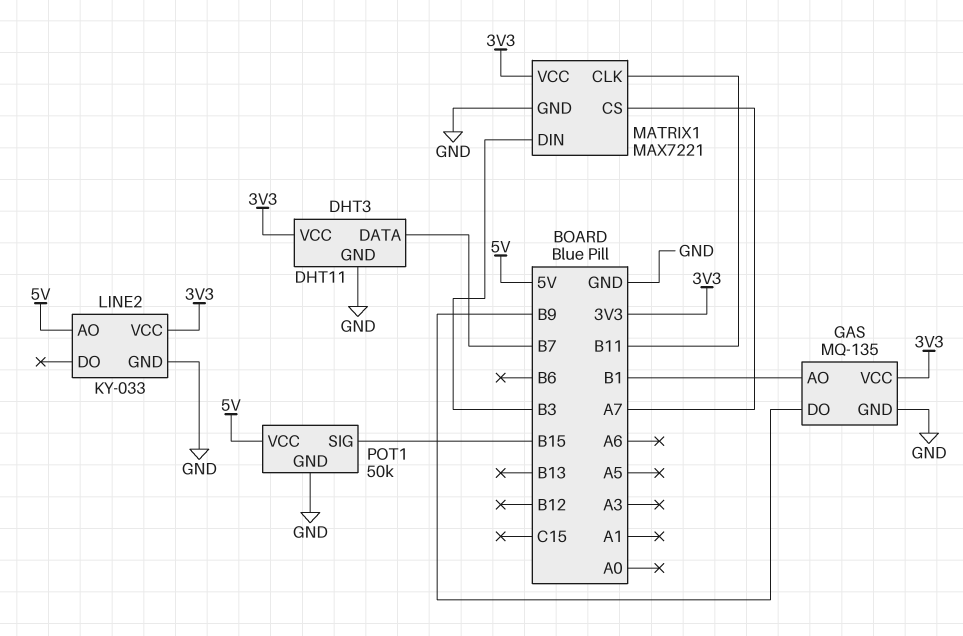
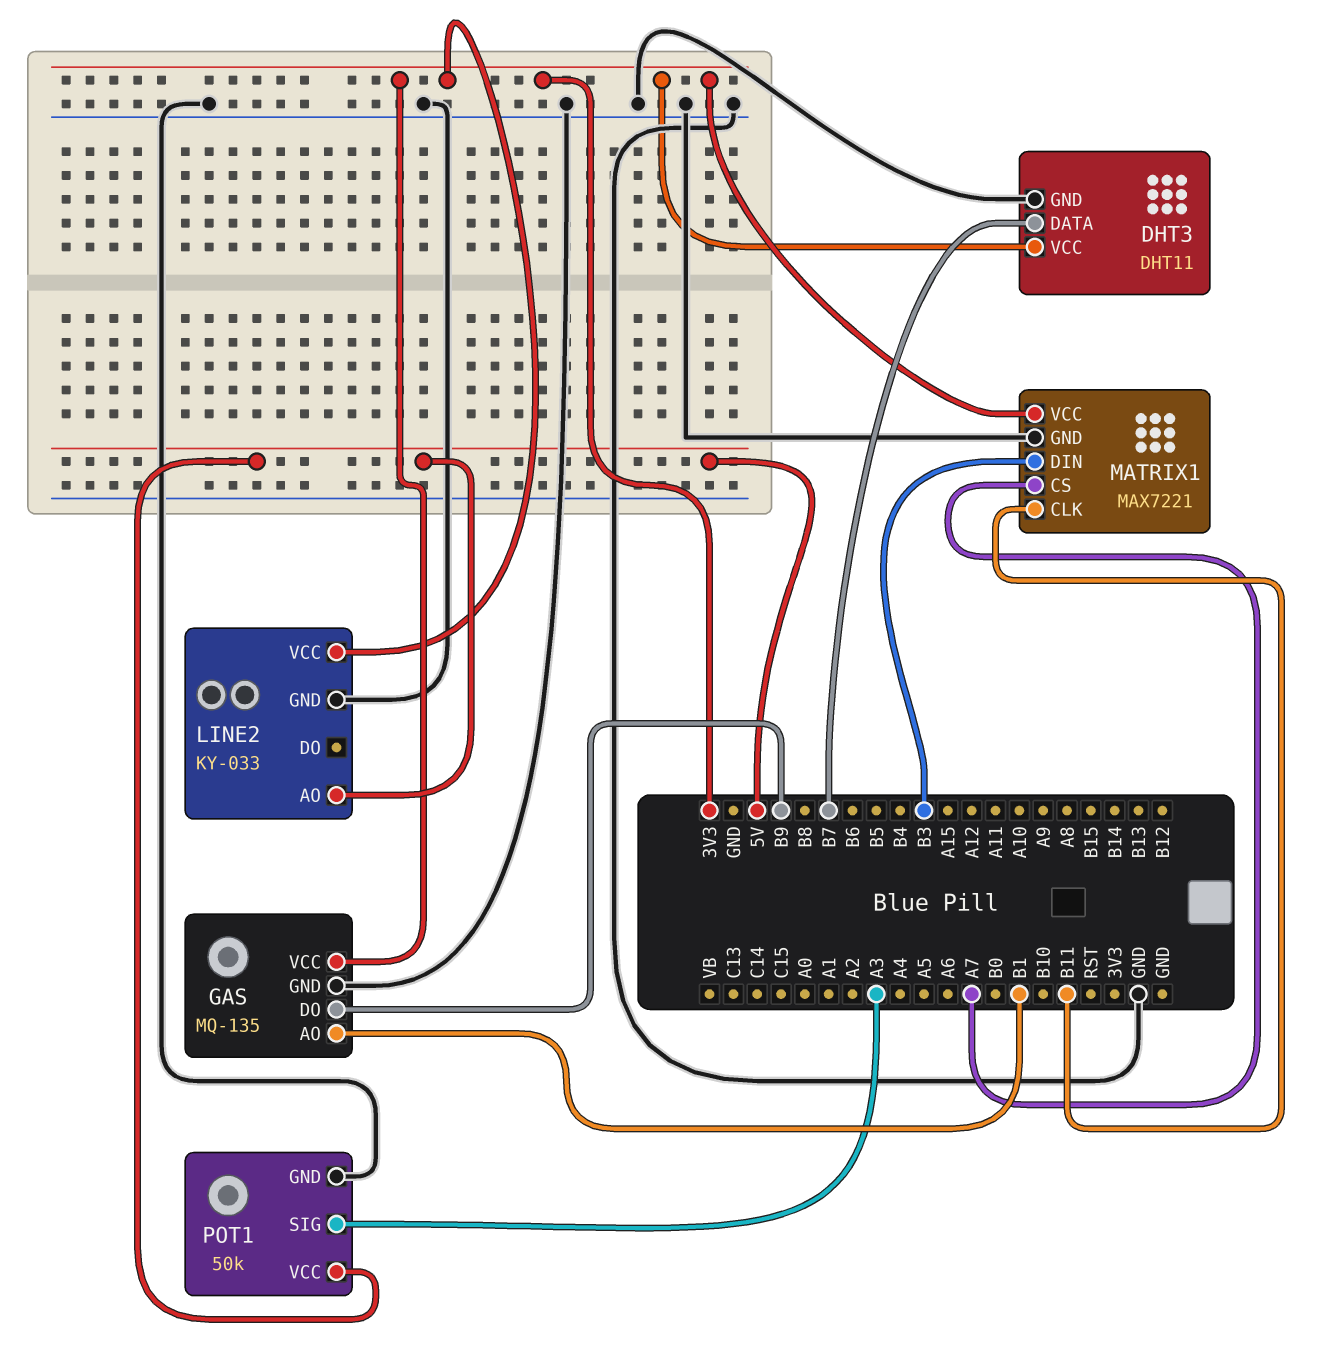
POT1 pin SIG: B15 -> A3

